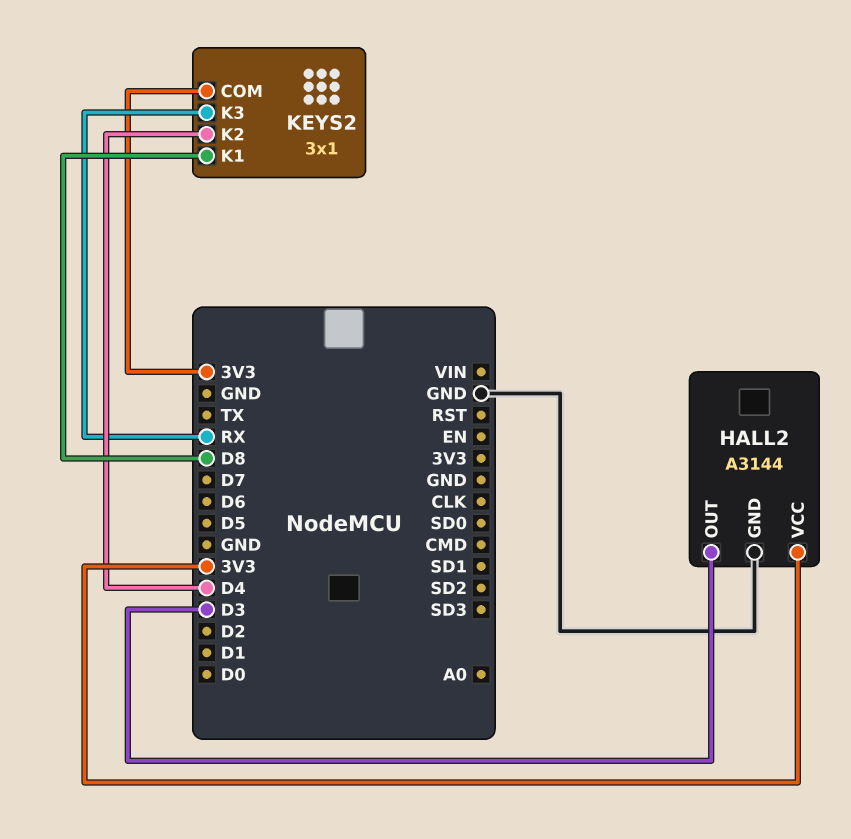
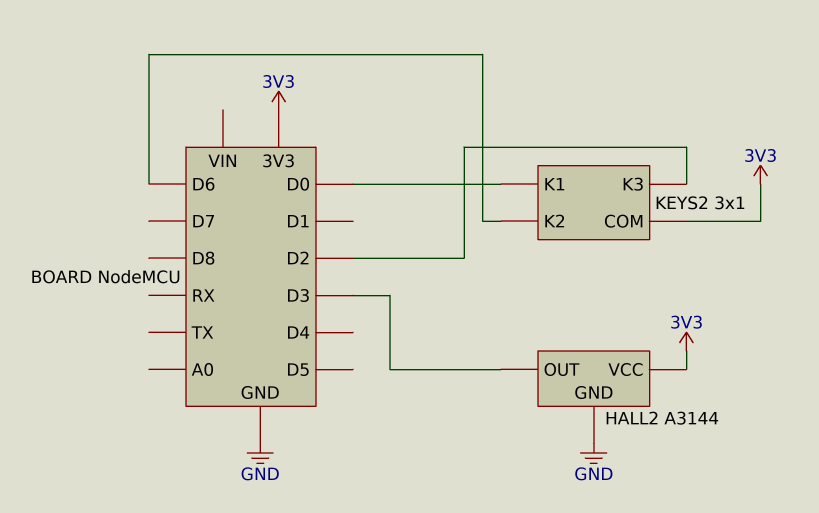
KEYS2 pin K1: D8 -> D0
KEYS2 pin K2: D4 -> D6
KEYS2 pin K3: RX -> D2

